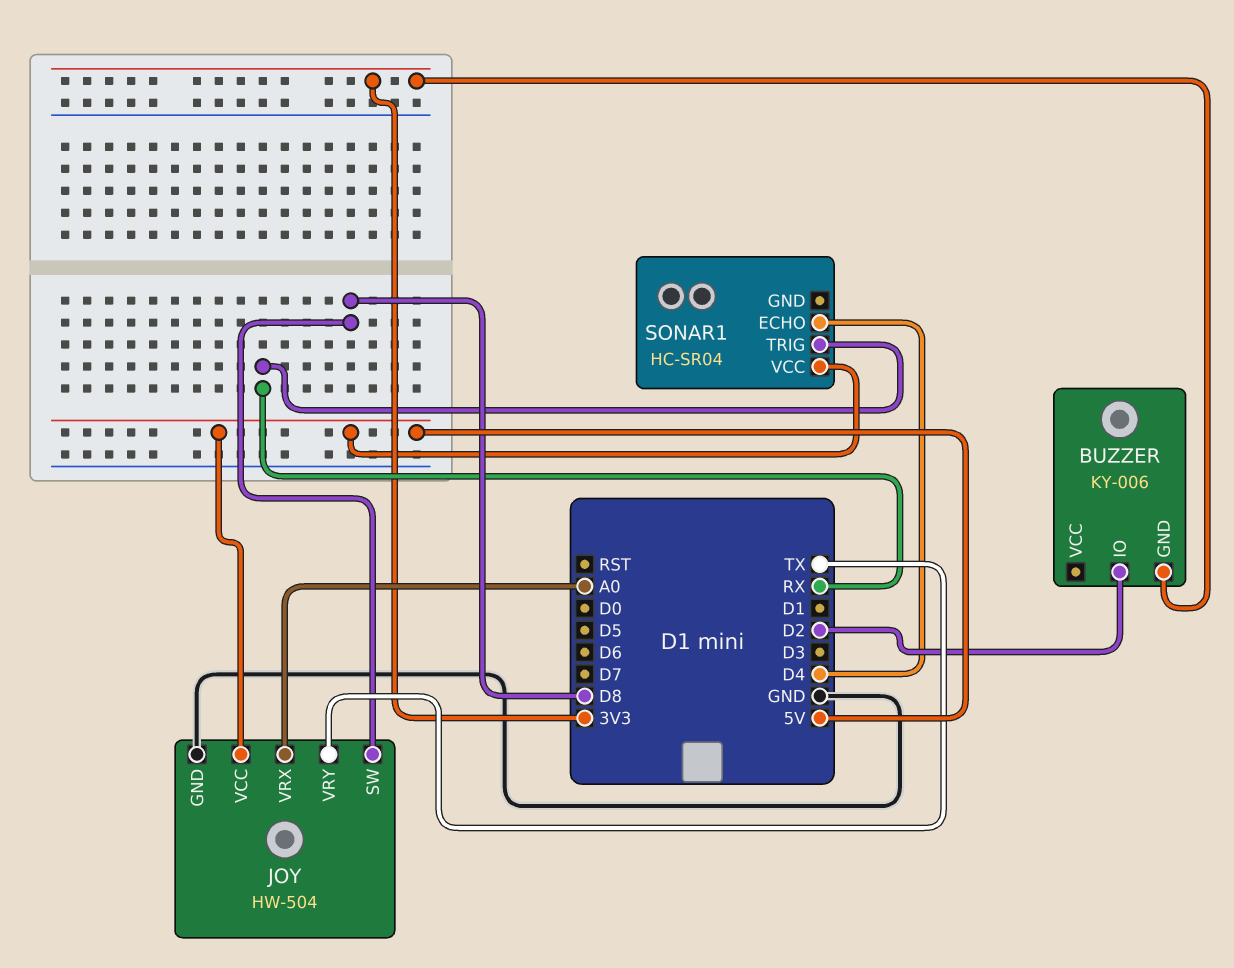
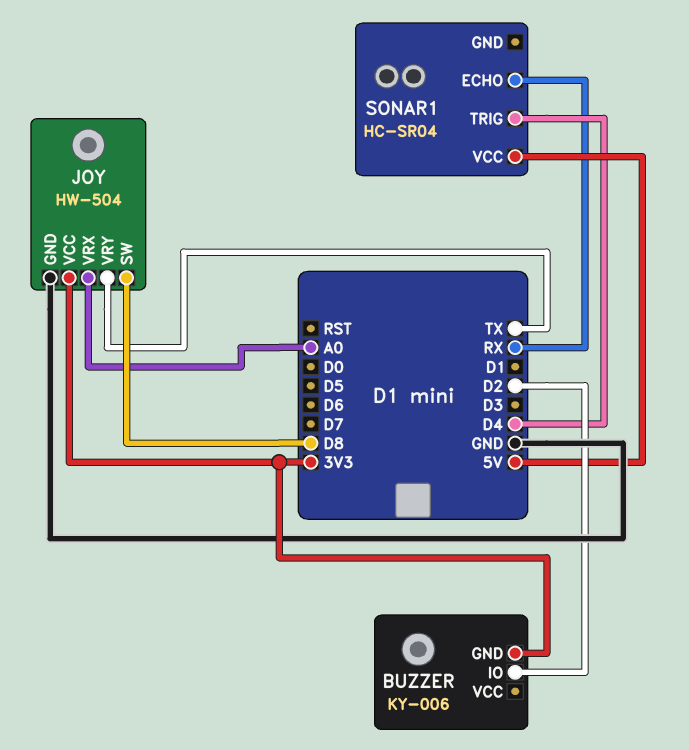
JOY pin VCC: 5V -> 3V3
SONAR1 pin ECHO: D4 -> RX
SONAR1 pin TRIG: RX -> D4

